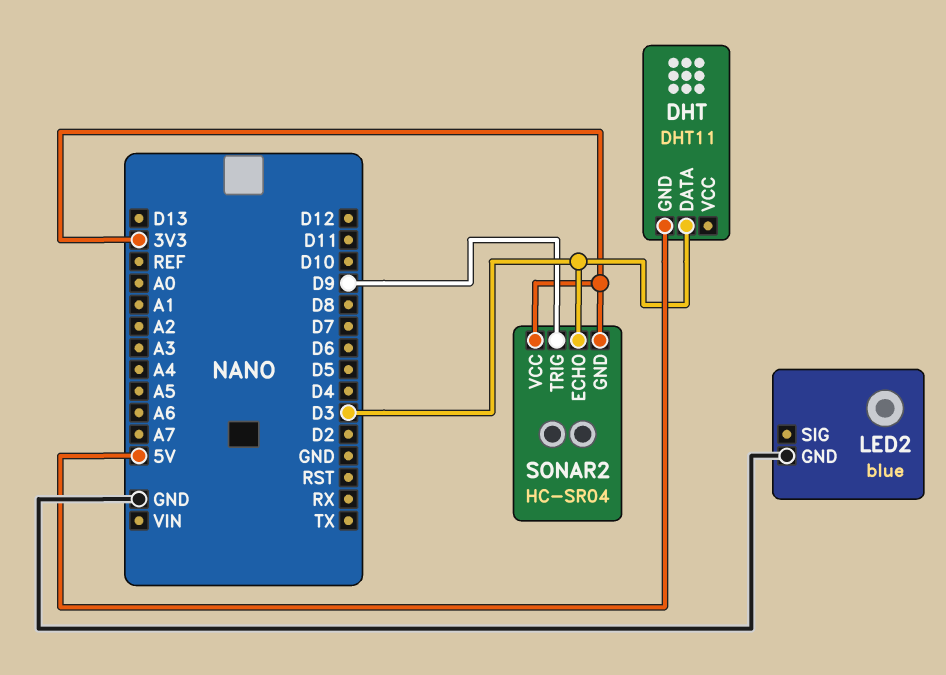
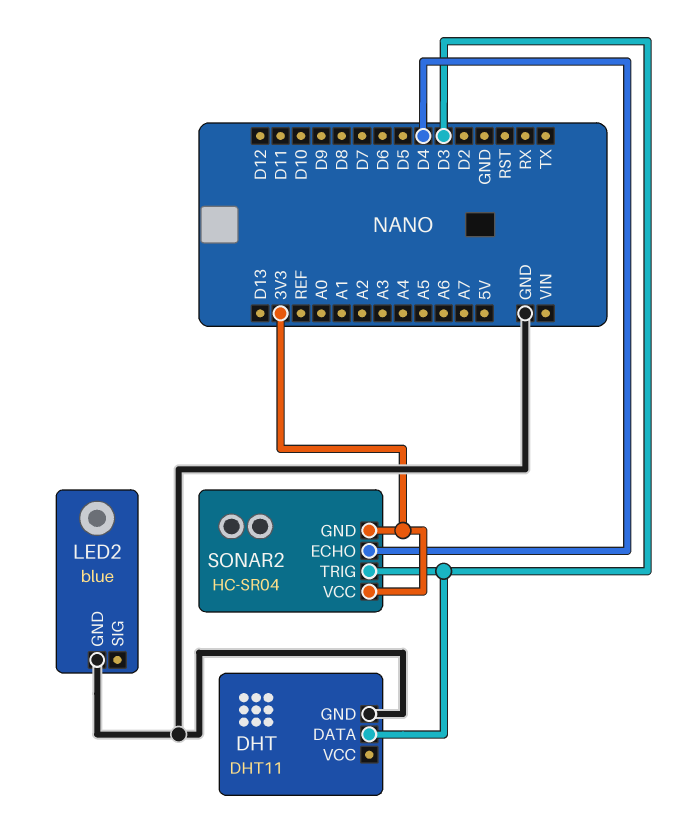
DHT pin GND: 5V -> GND
SONAR2 pin ECHO: D3 -> D4
SONAR2 pin TRIG: D9 -> D3

